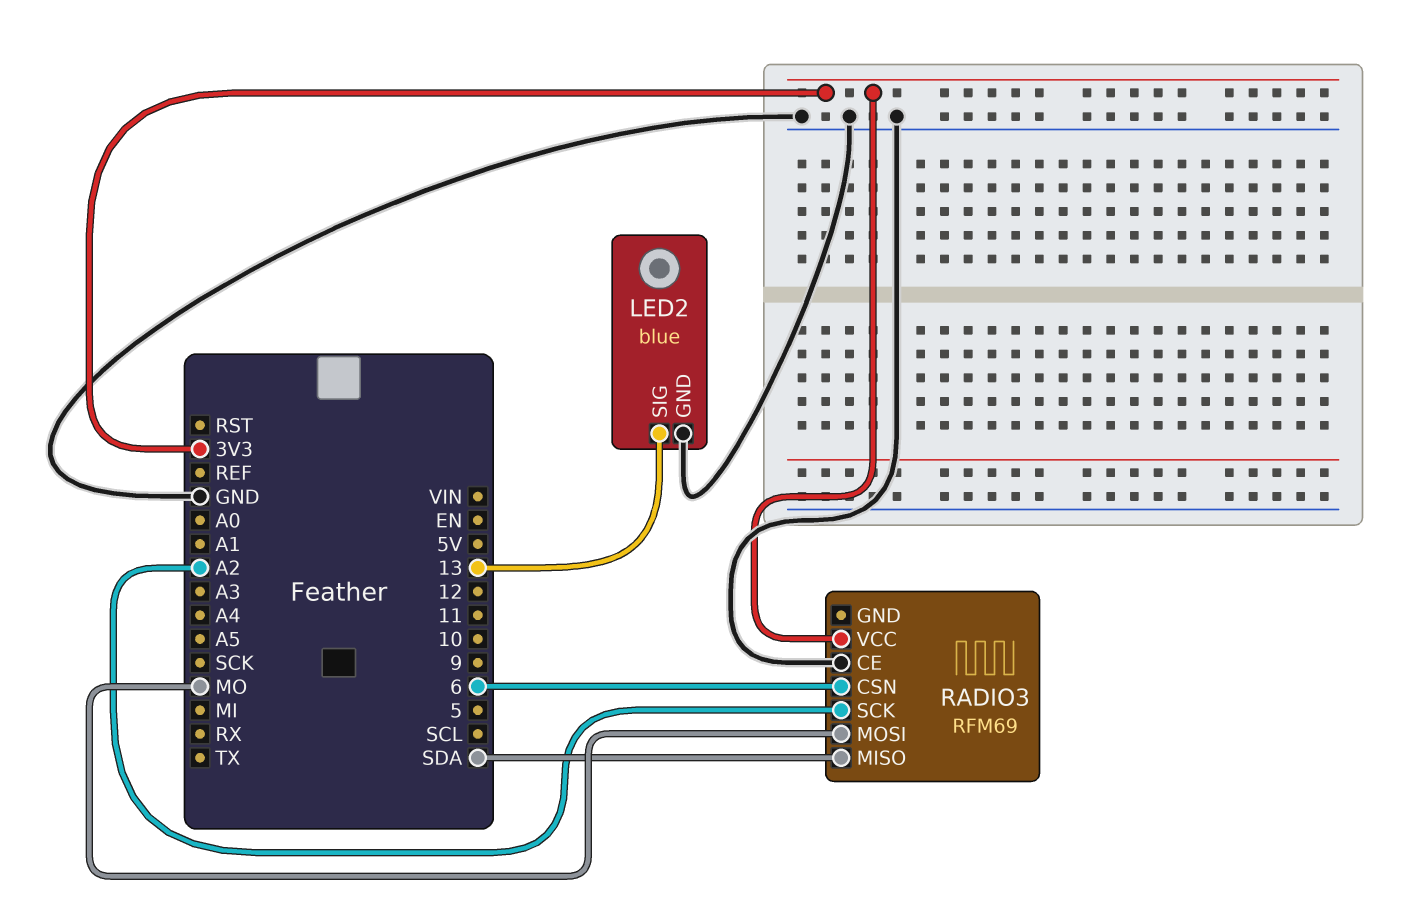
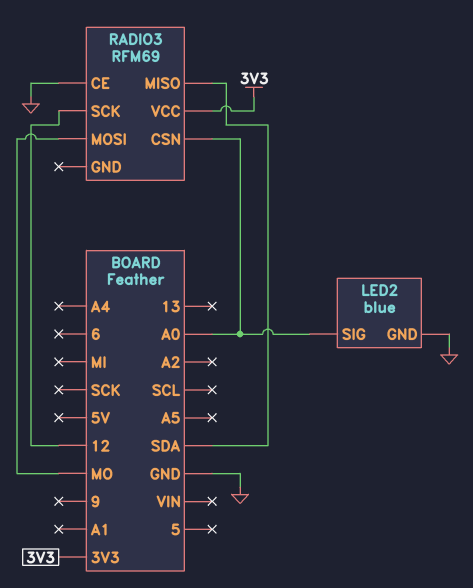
LED2 pin SIG: 13 -> A0
RADIO3 pin CSN: 6 -> A0
RADIO3 pin SCK: A2 -> 12

